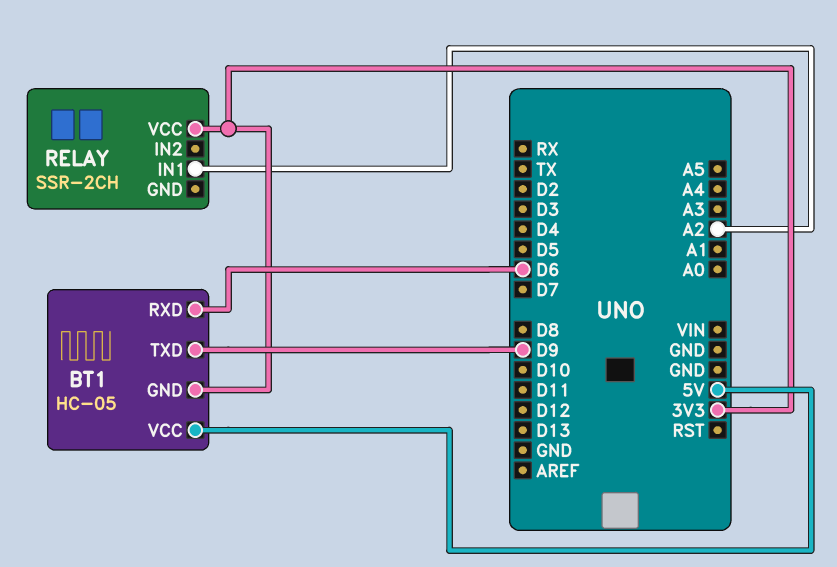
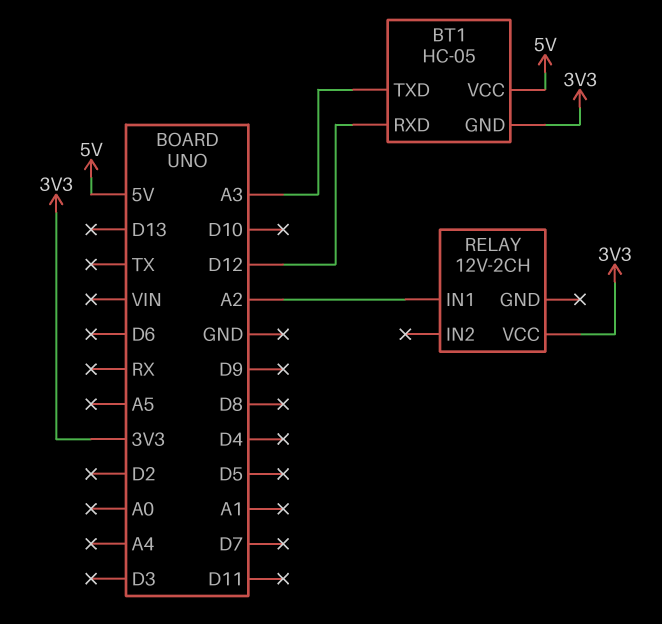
BT1 pin RXD: D6 -> D12
BT1 pin TXD: D9 -> A3
RELAY: SSR-2CH -> 12V-2CH

